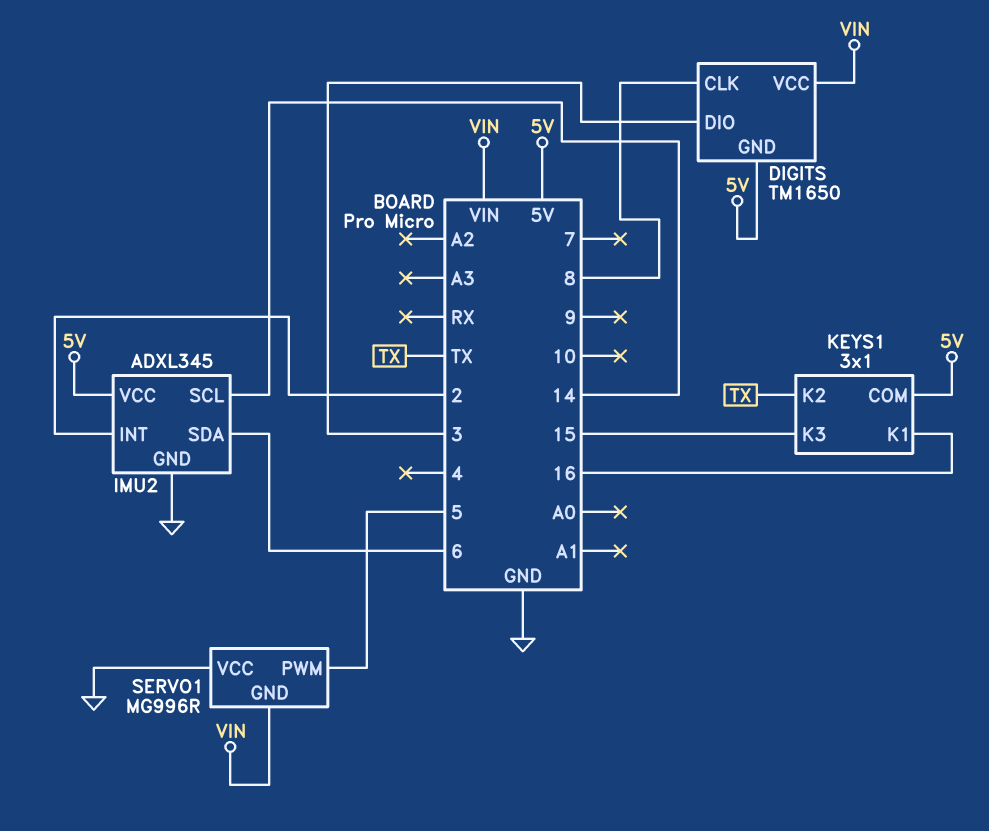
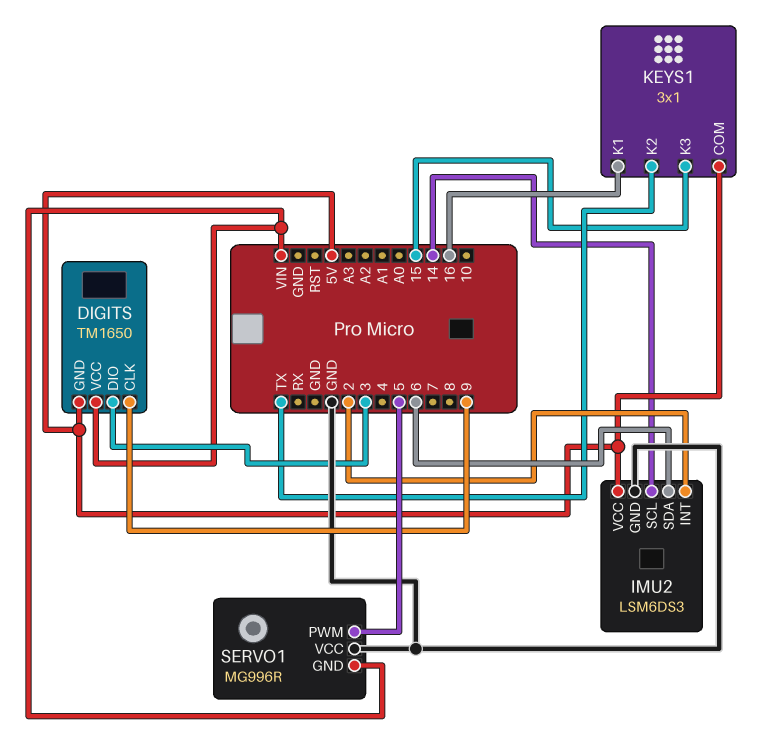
DIGITS pin CLK: 8 -> 9
IMU2: ADXL345 -> LSM6DS3

